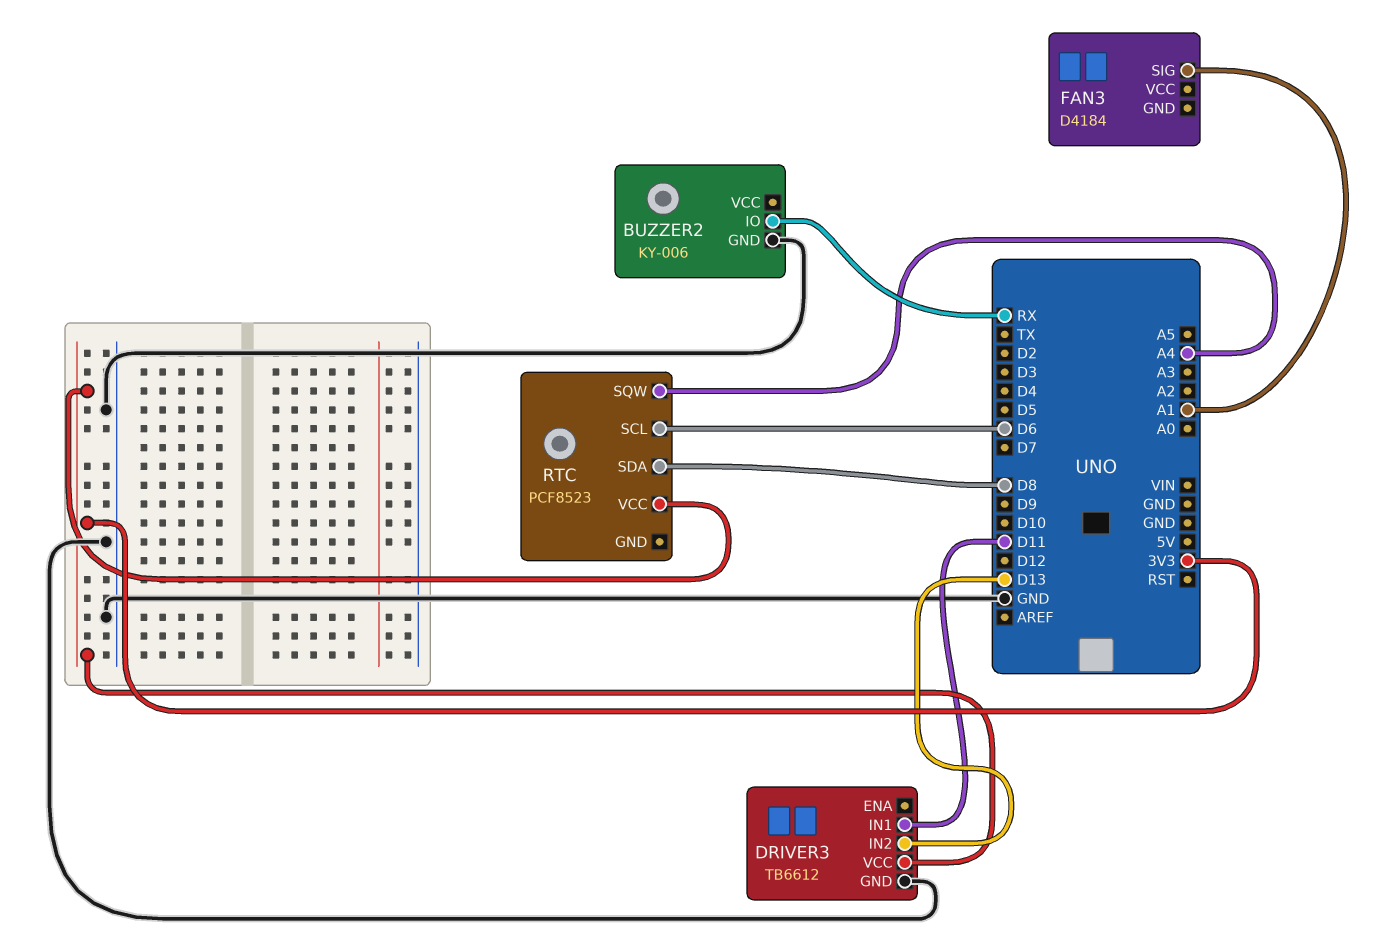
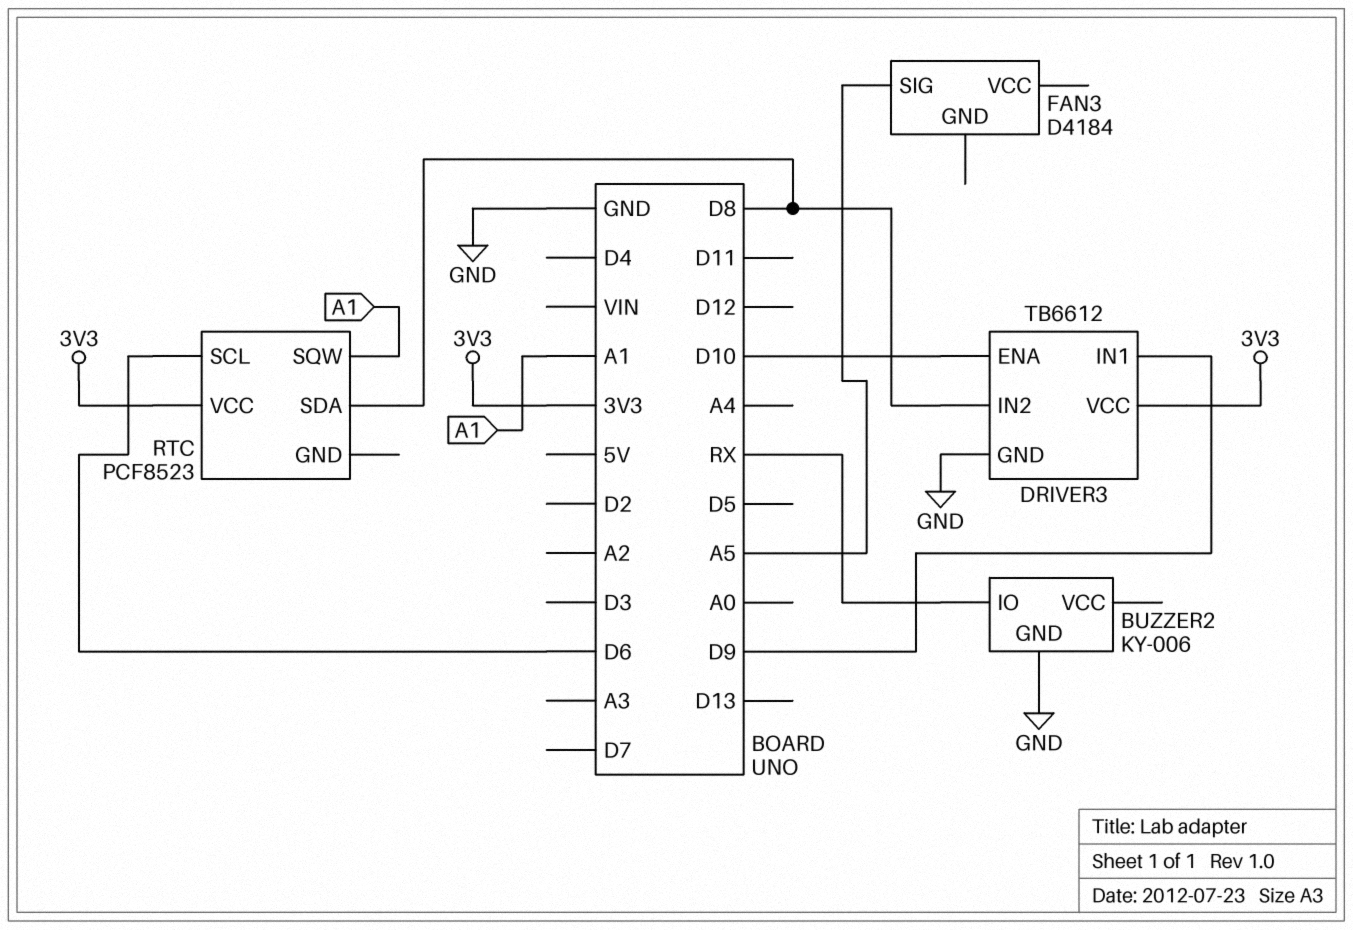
DRIVER3 pin ENA: none -> D10
DRIVER3 pin IN1: D11 -> D9
DRIVER3 pin IN2: D13 -> D8
FAN3 pin SIG: A1 -> A5
RTC pin SQW: A4 -> A1

